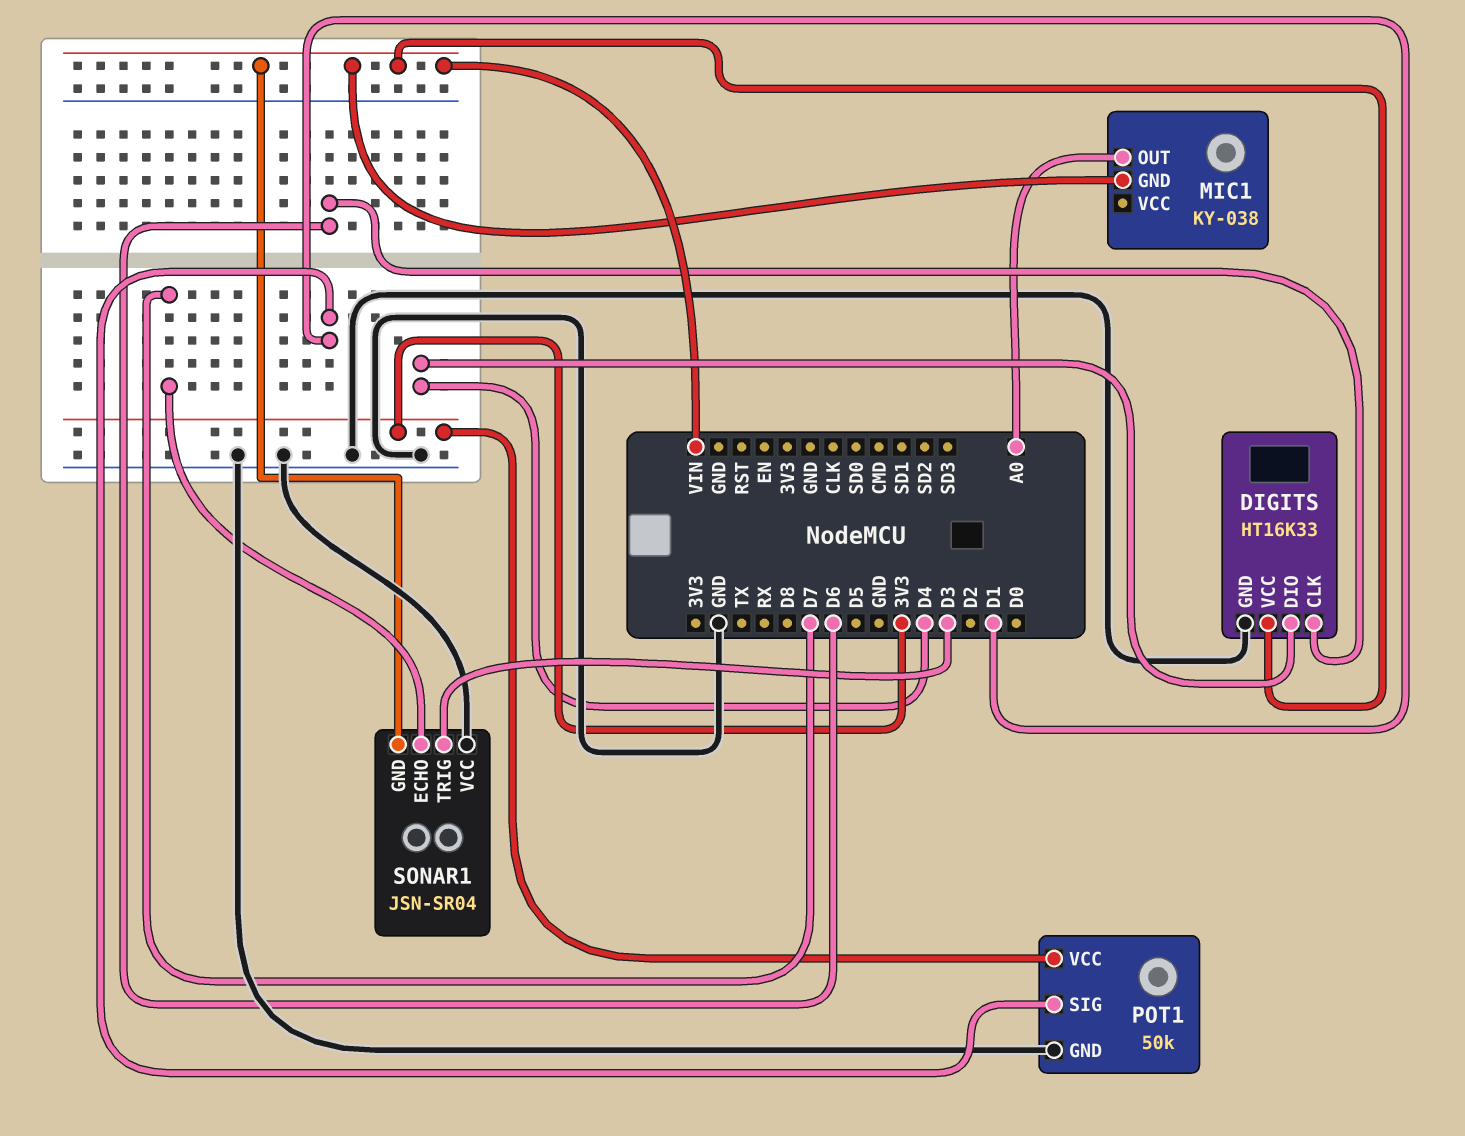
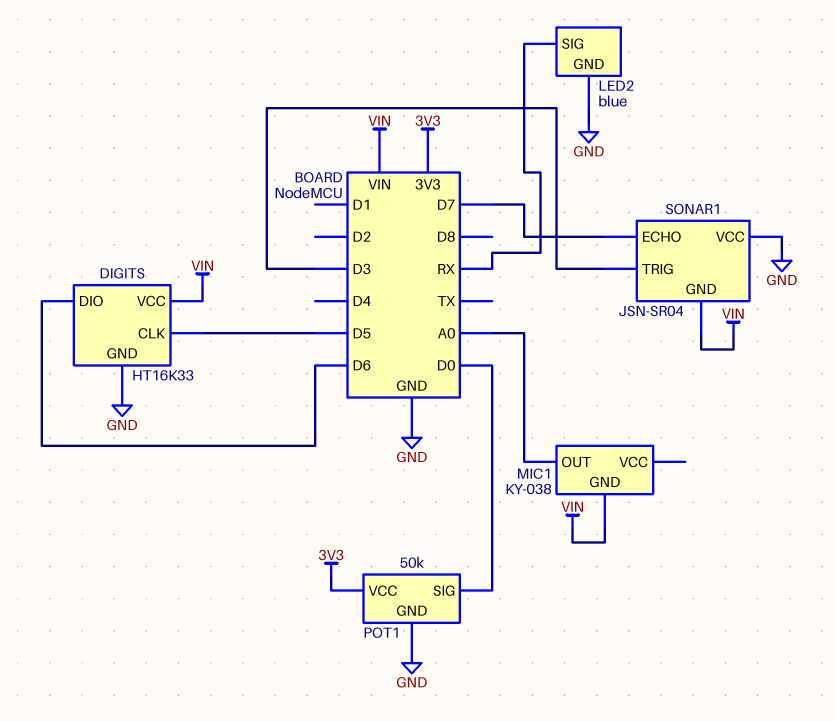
DIGITS pin CLK: D6 -> D5
DIGITS pin DIO: D4 -> D6
LED2: none -> blue
LED2 pin GND: none -> GND
LED2 pin SIG: none -> RX
POT1 pin SIG: D1 -> D0

